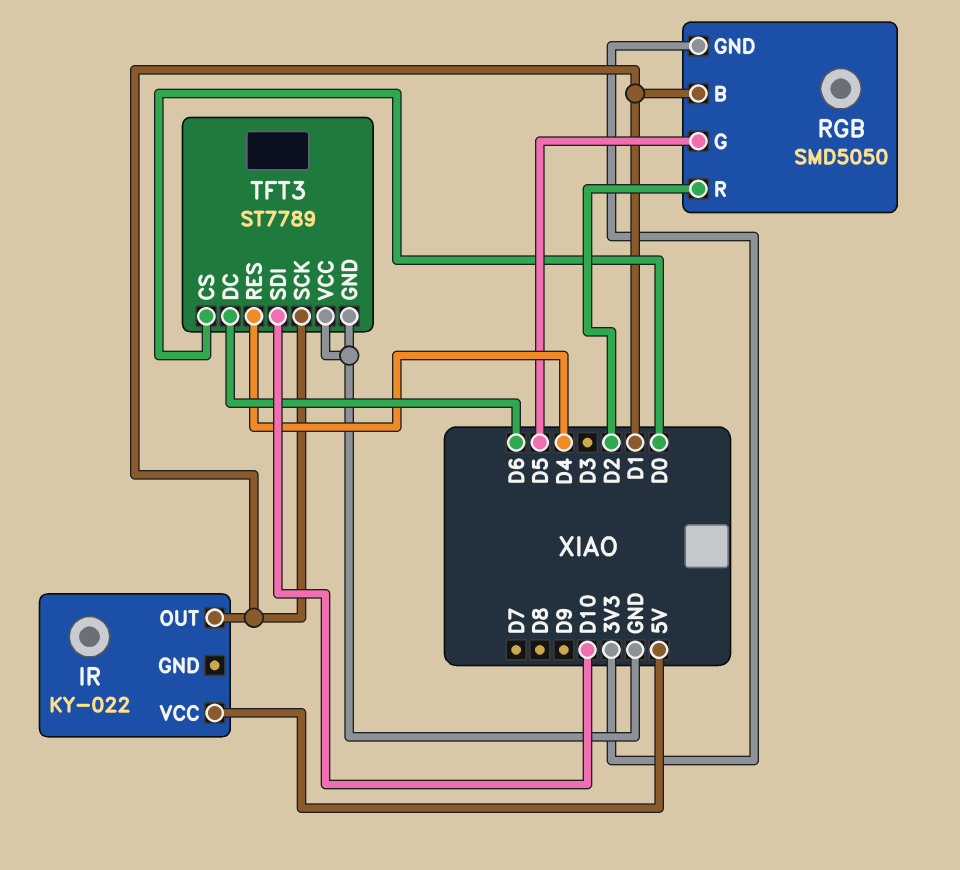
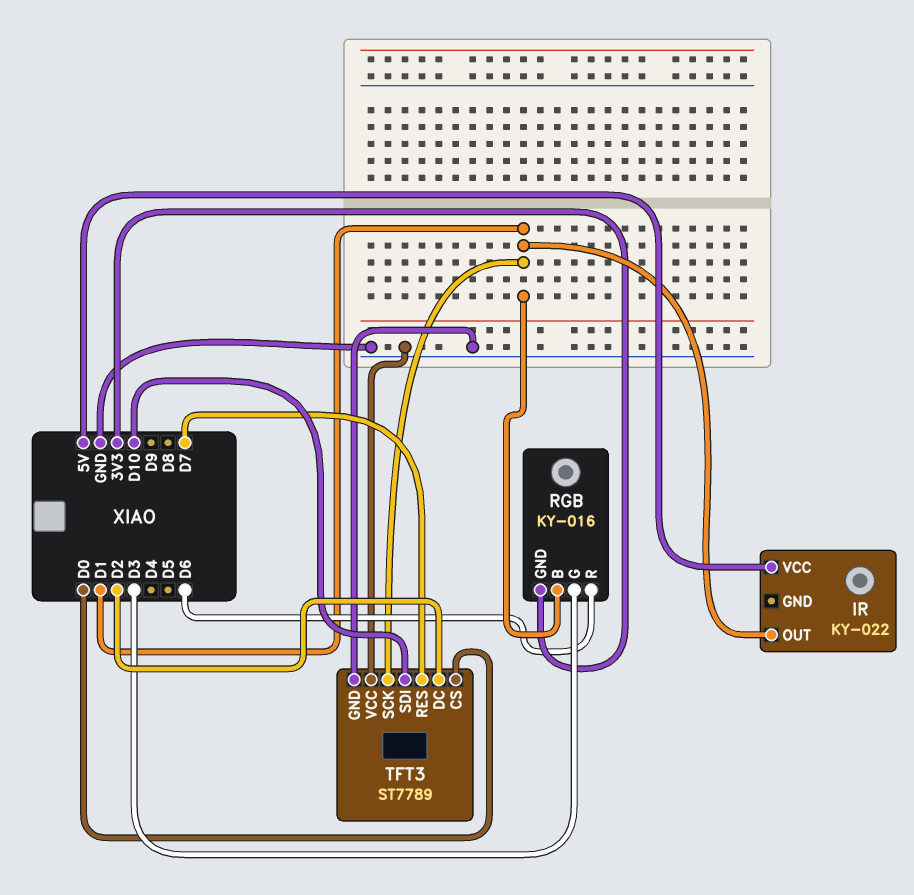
RGB: SMD5050 -> KY-016
RGB pin G: D5 -> D3
RGB pin R: D2 -> D6
TFT3 pin DC: D6 -> D2
TFT3 pin RES: D4 -> D7

